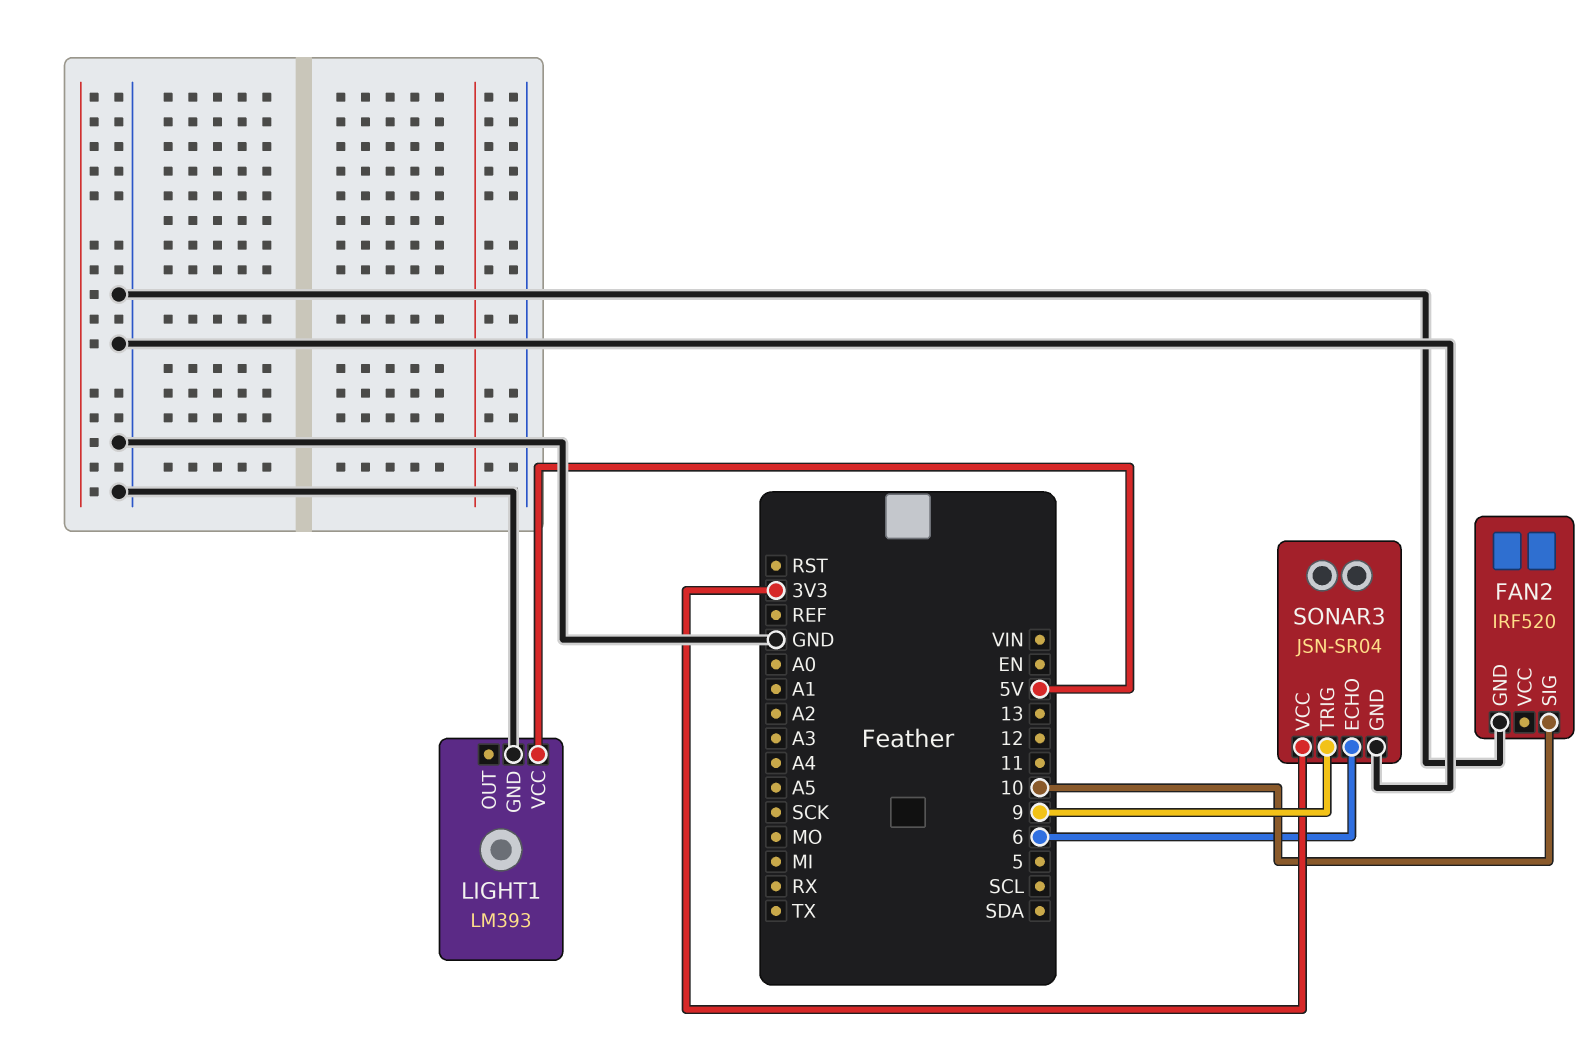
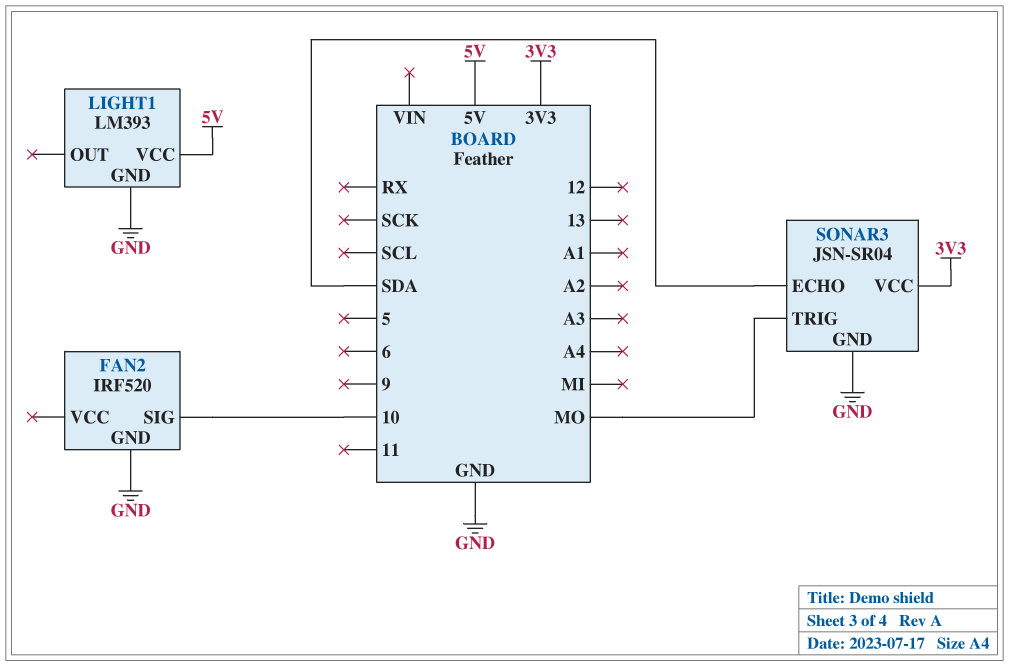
SONAR3 pin ECHO: 6 -> SDA
SONAR3 pin TRIG: 9 -> MO

